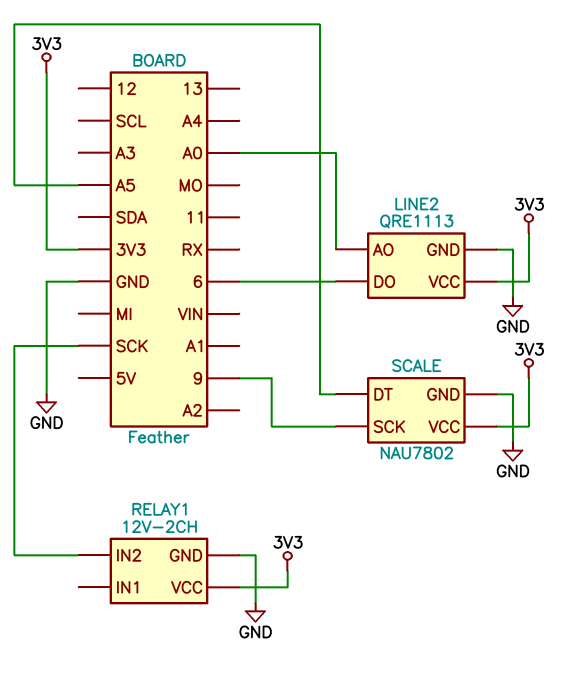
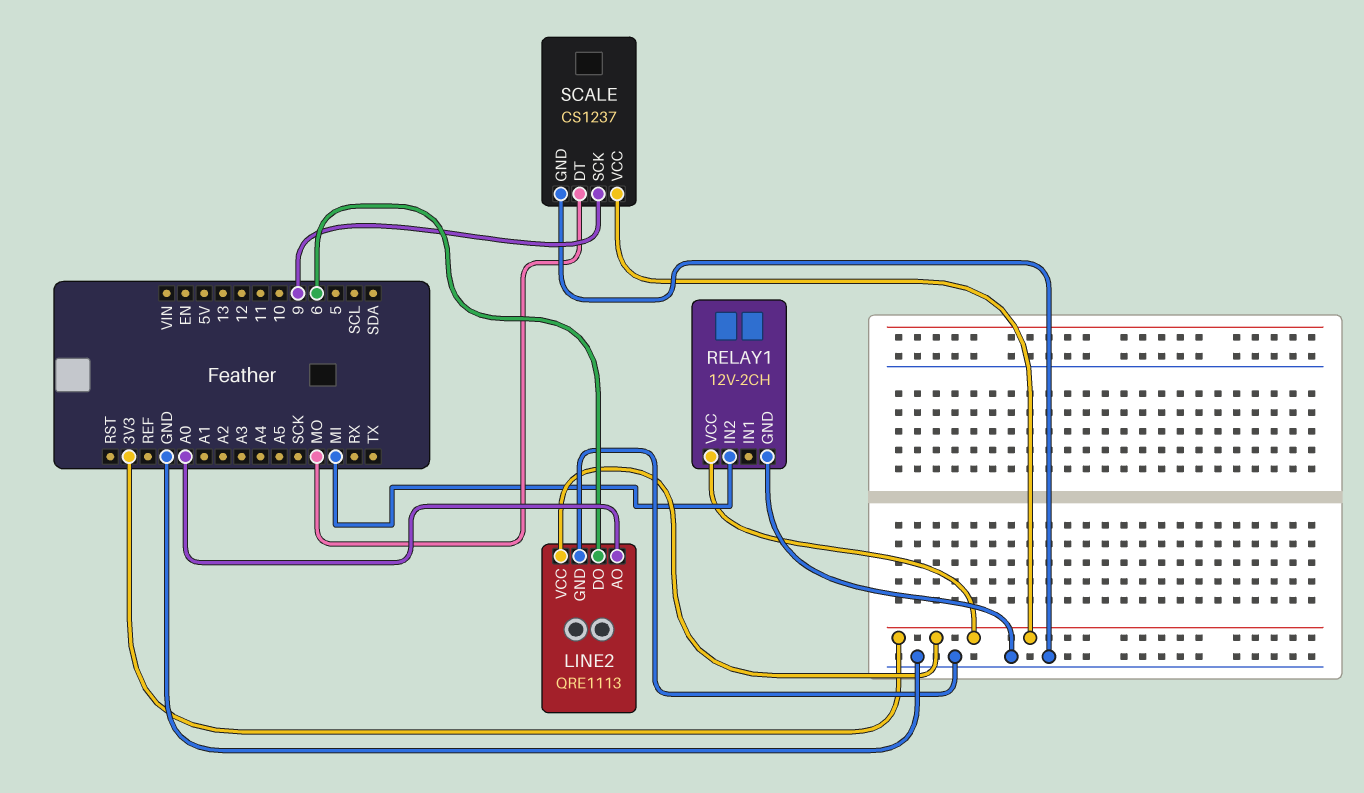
RELAY1 pin IN2: SCK -> MI
SCALE: NAU7802 -> CS1237
SCALE pin DT: A5 -> MO

